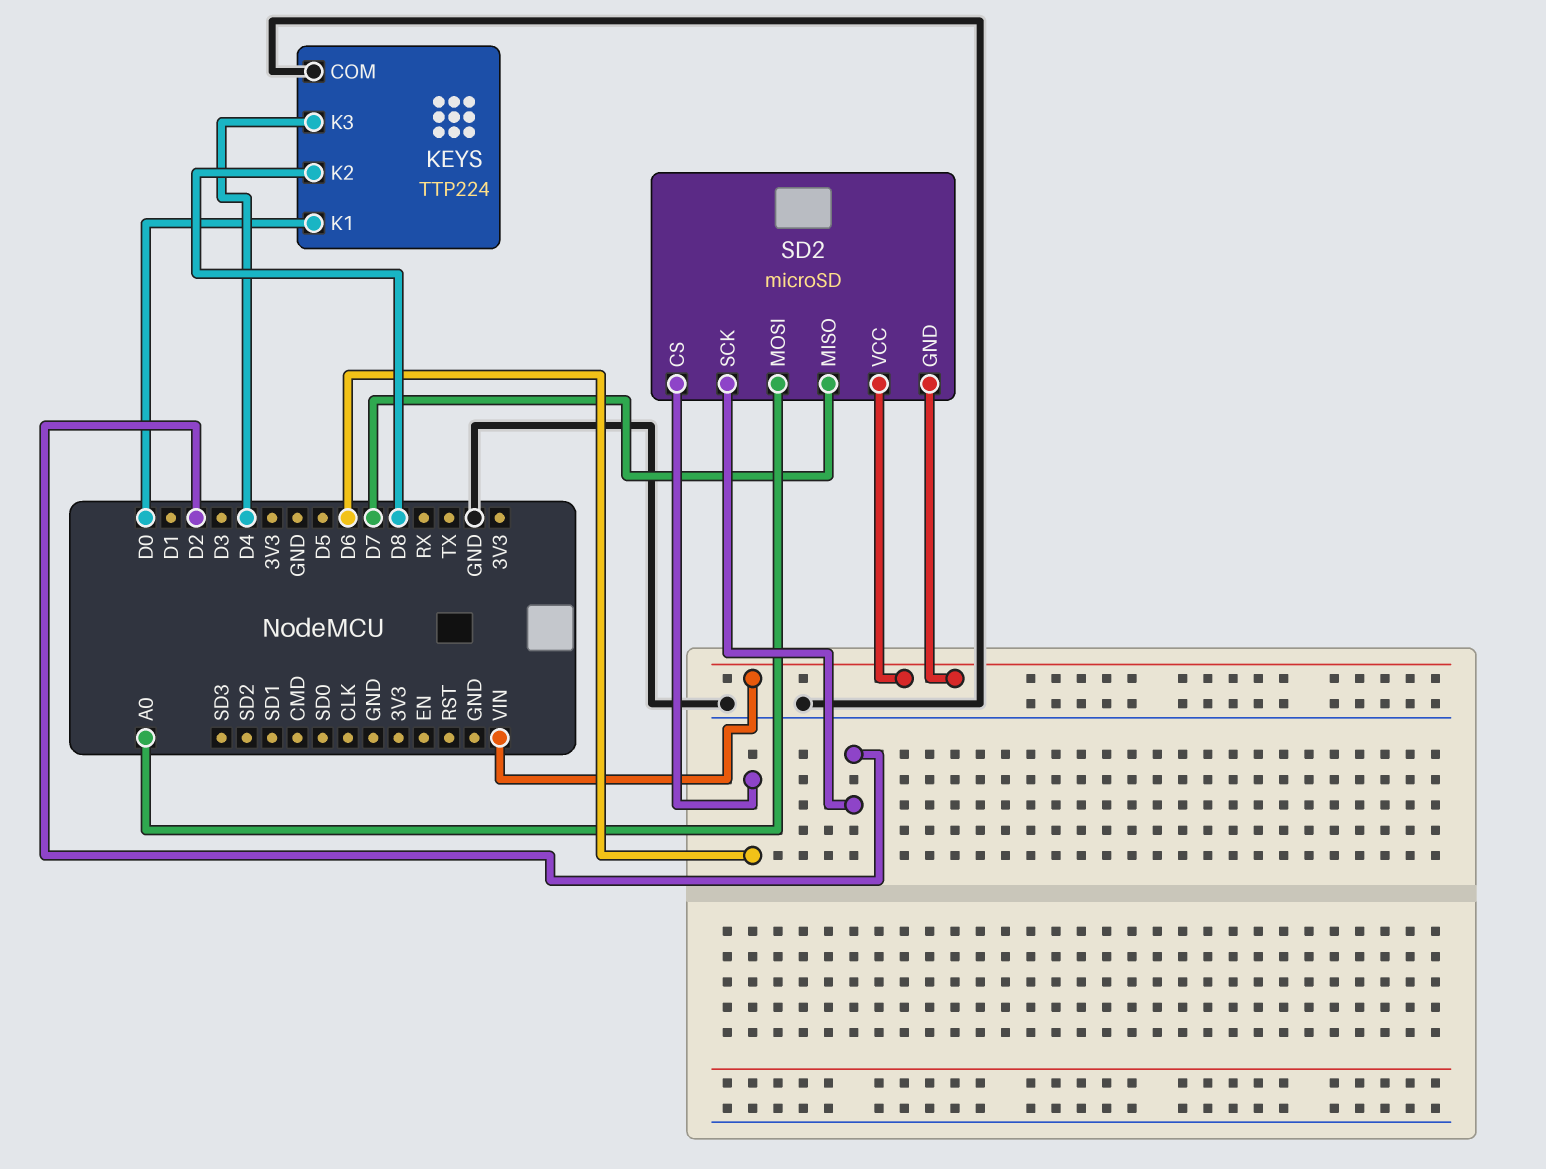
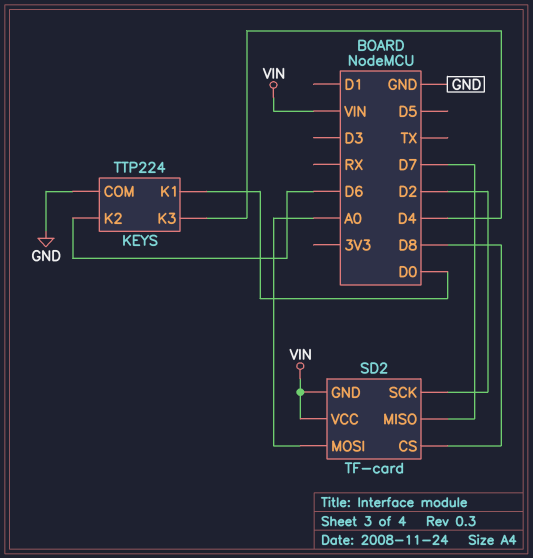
KEYS pin K2: D8 -> D6
SD2: microSD -> TF-card
SD2 pin CS: D6 -> D8

